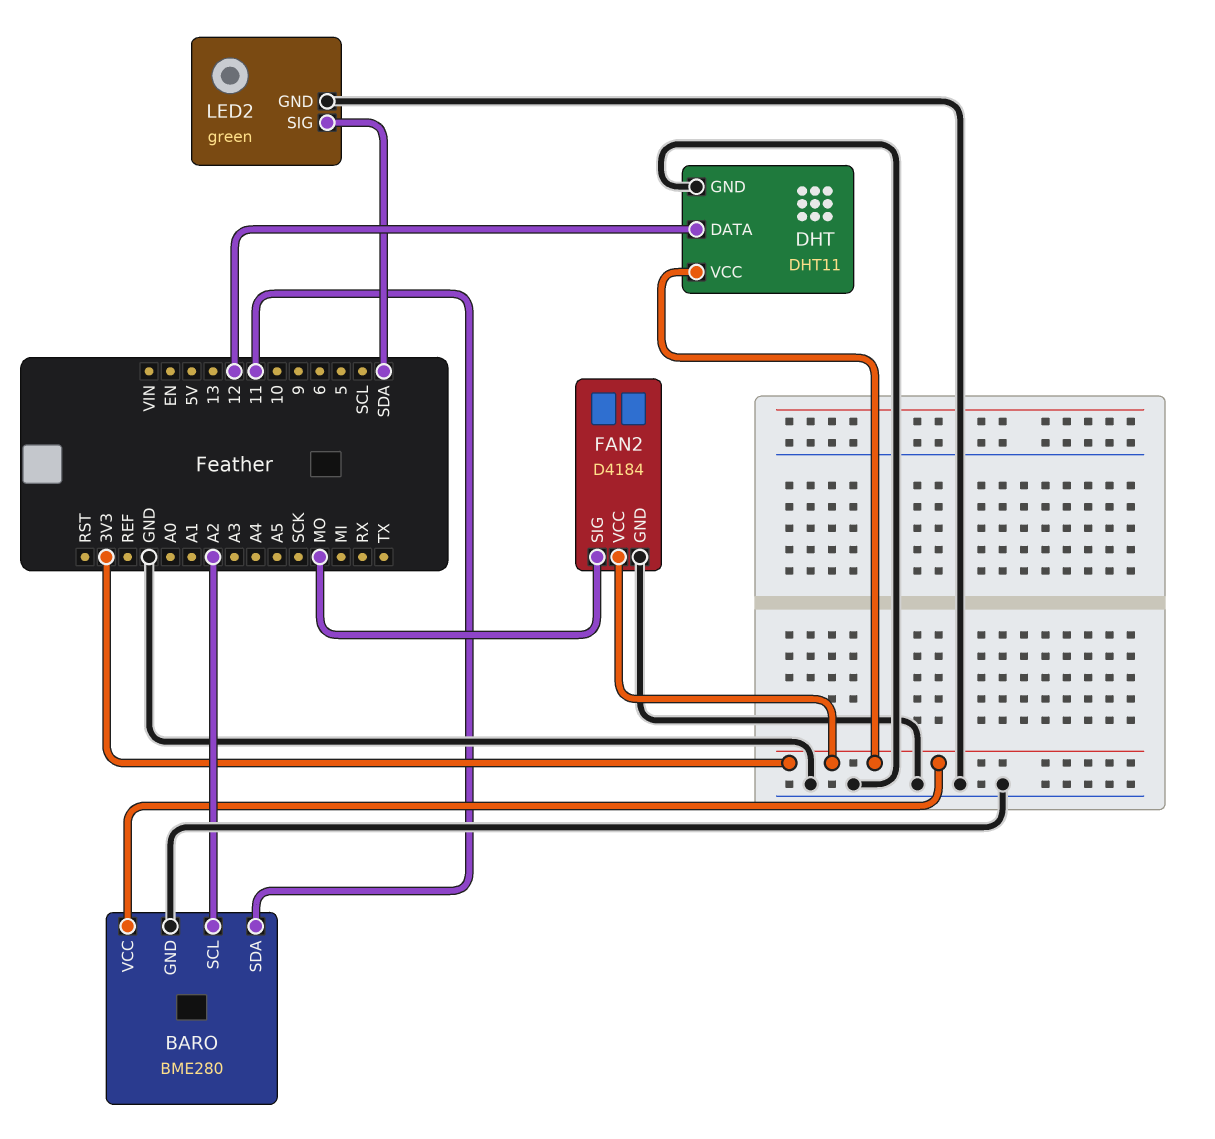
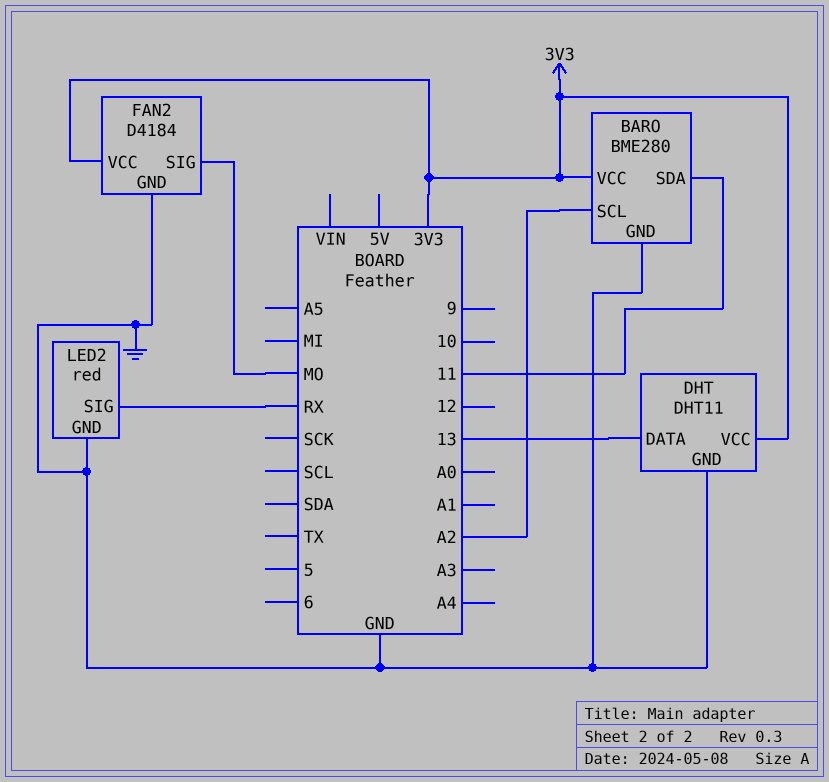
DHT pin DATA: 12 -> 13
LED2: green -> red
LED2 pin SIG: SDA -> RX

